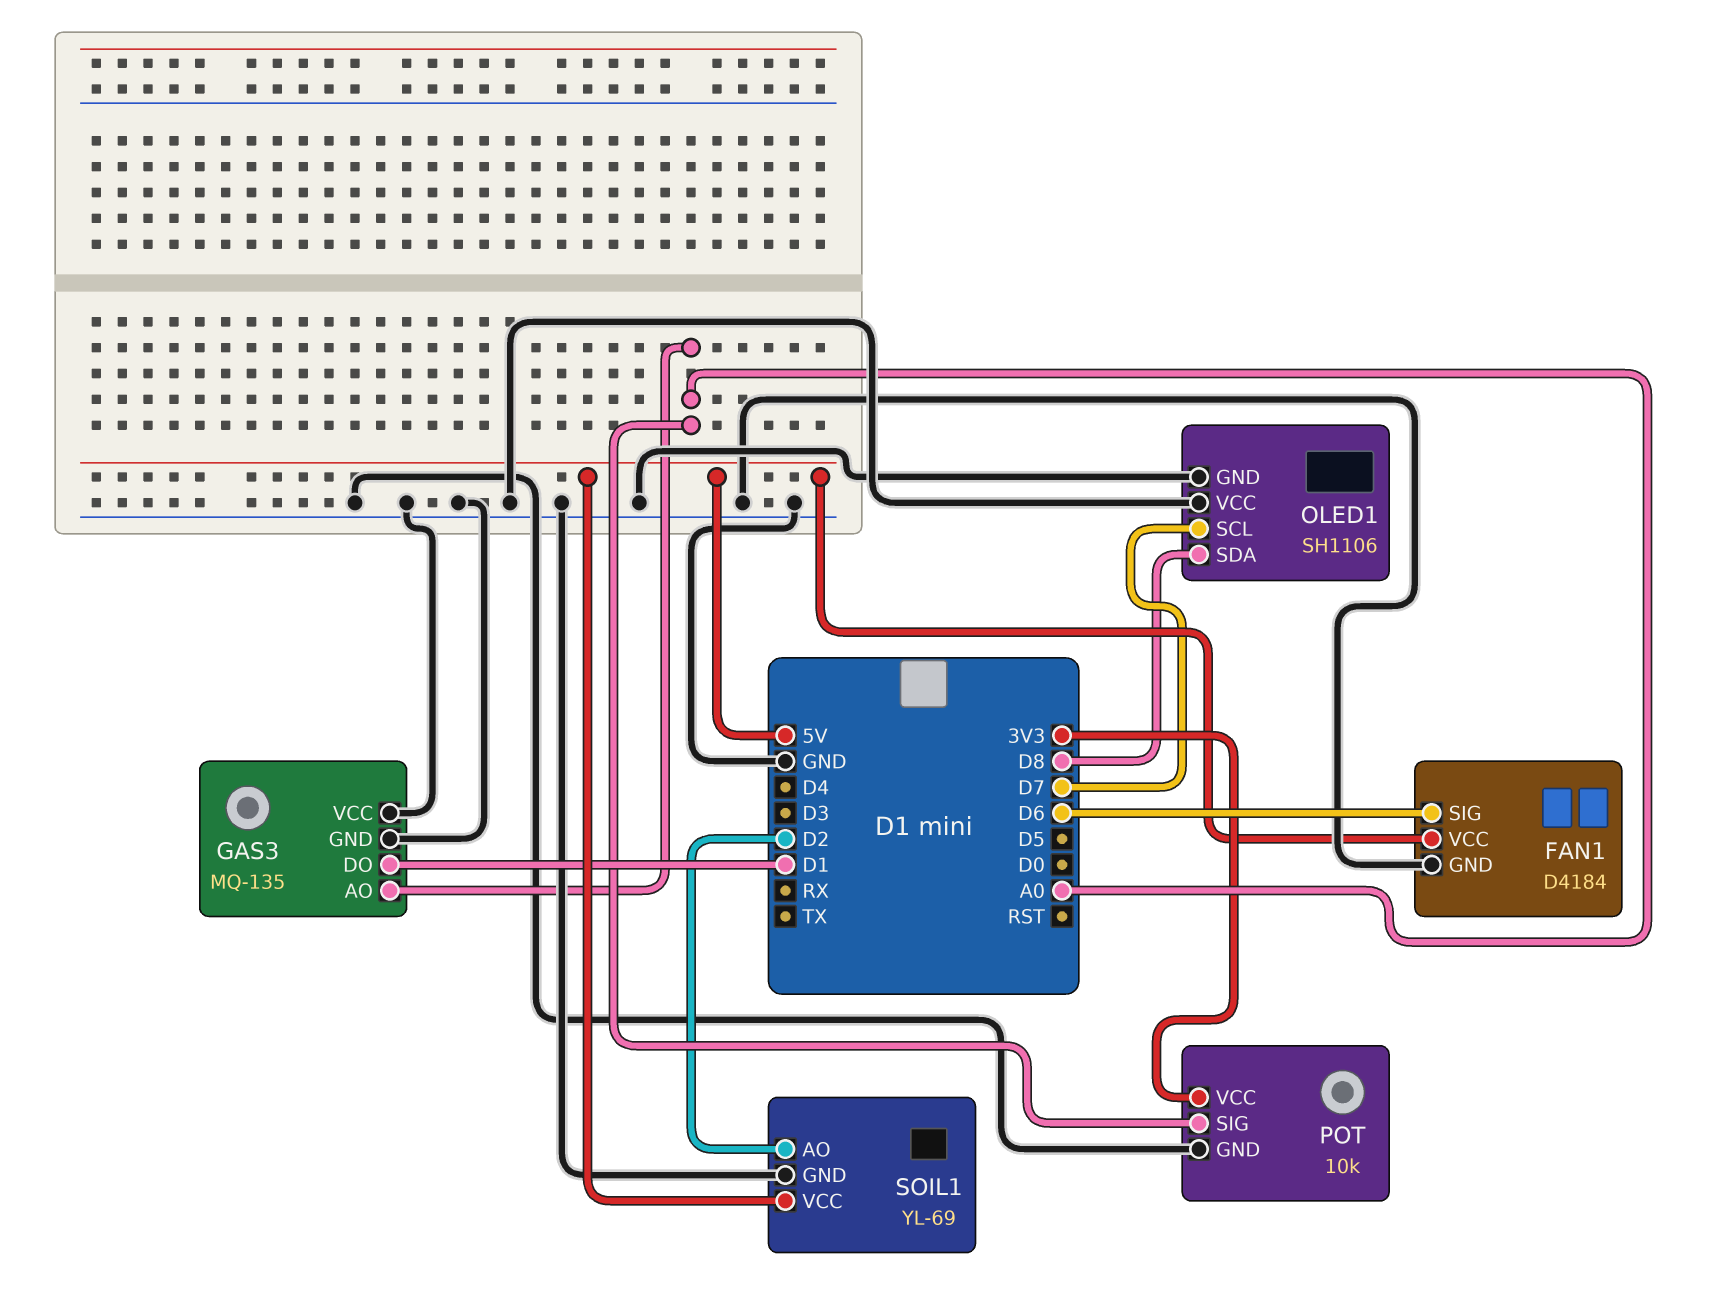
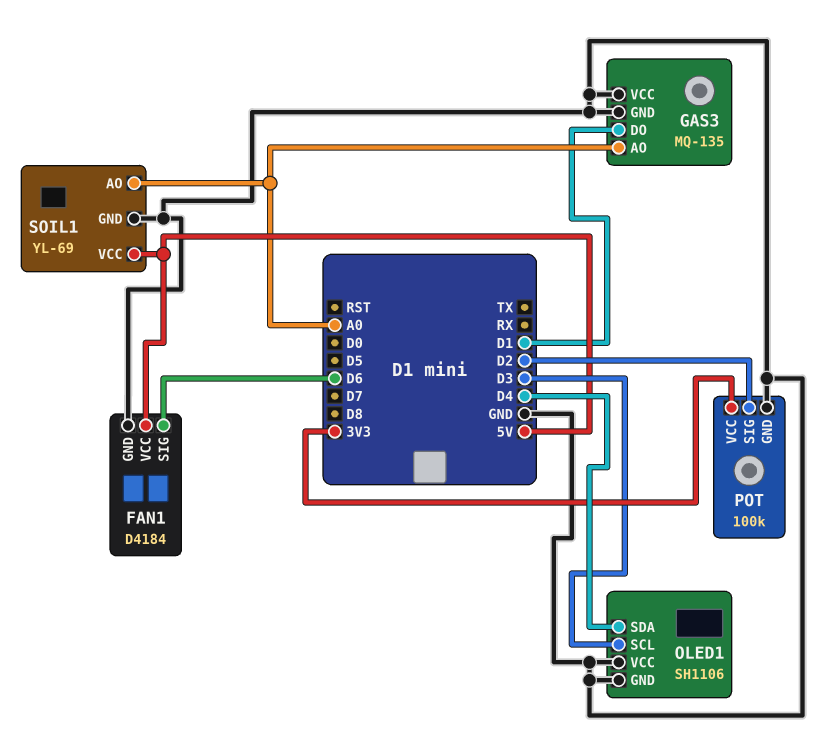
OLED1 pin SCL: D7 -> D3
OLED1 pin SDA: D8 -> D4
POT: 10k -> 100k
POT pin SIG: A0 -> D2
SOIL1 pin AO: D2 -> A0

